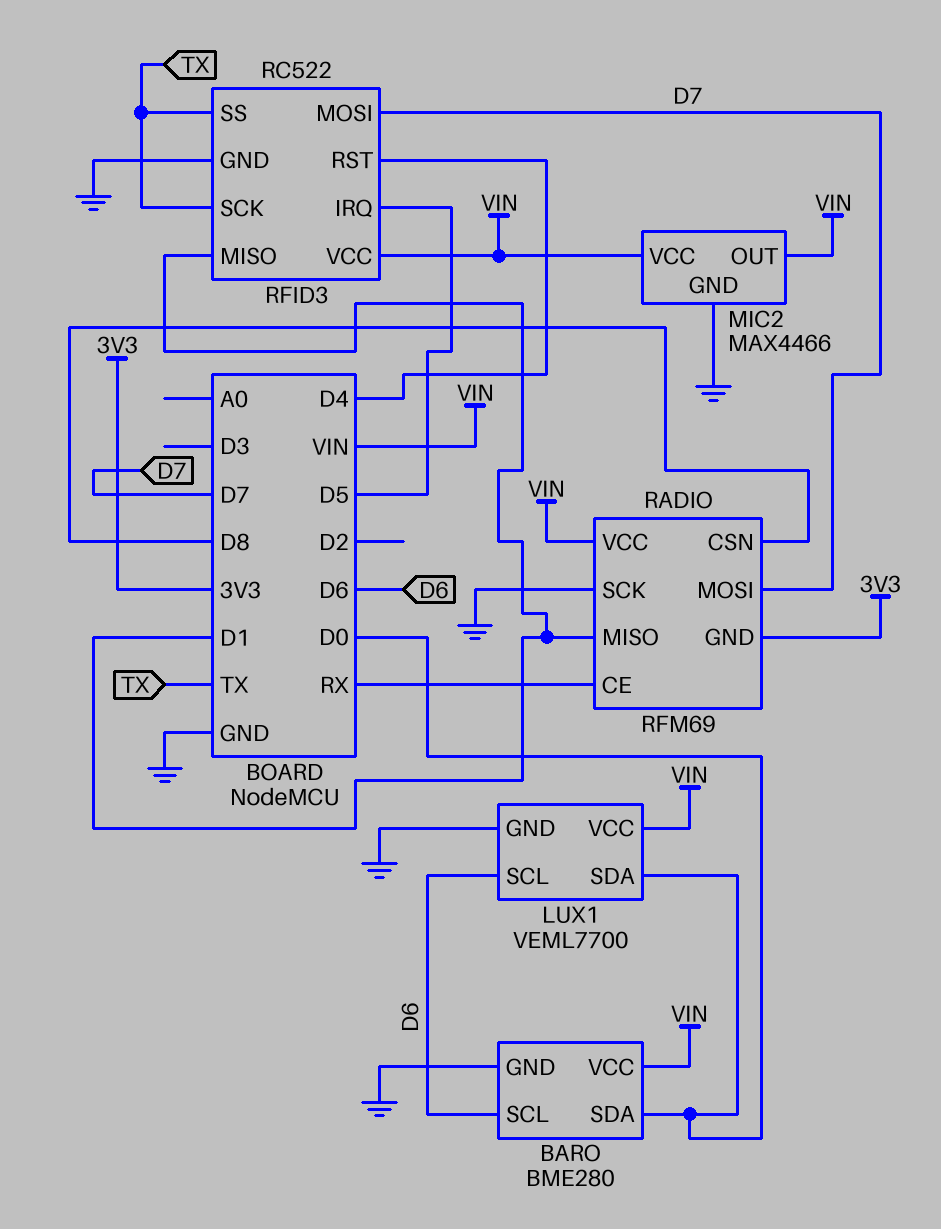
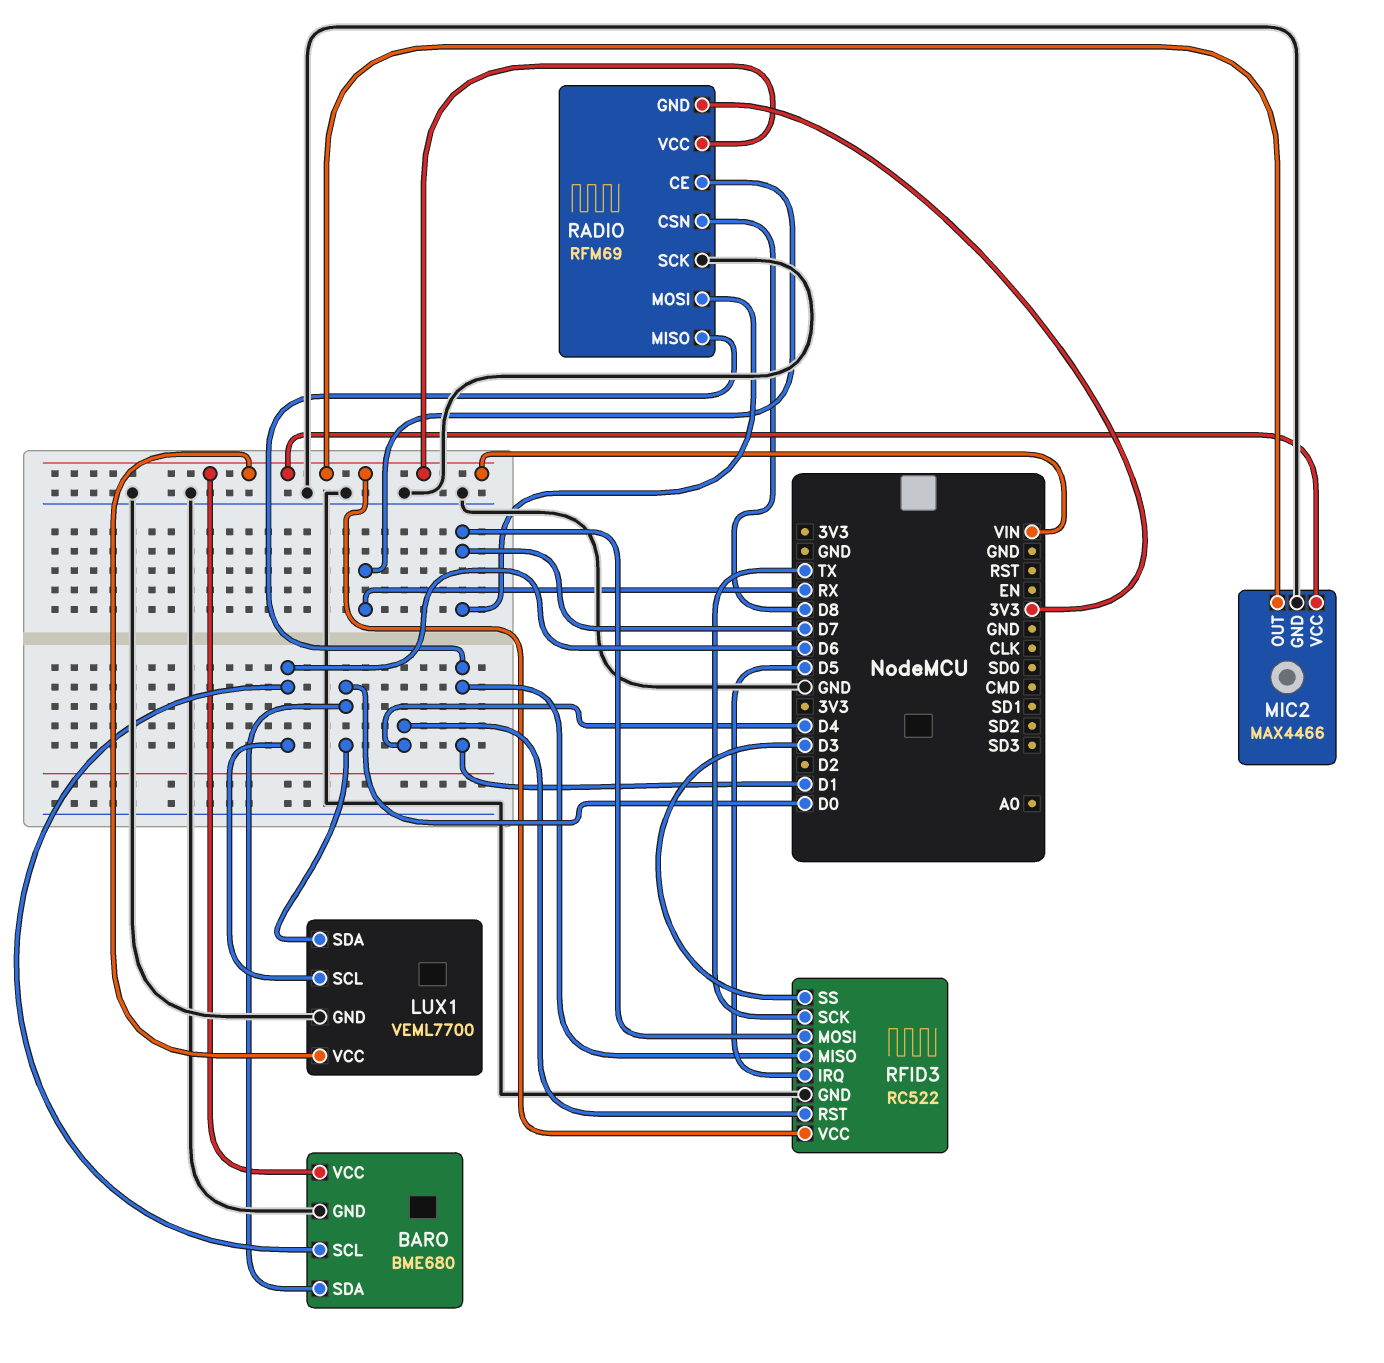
BARO: BME280 -> BME680
RFID3 pin SS: TX -> D3

